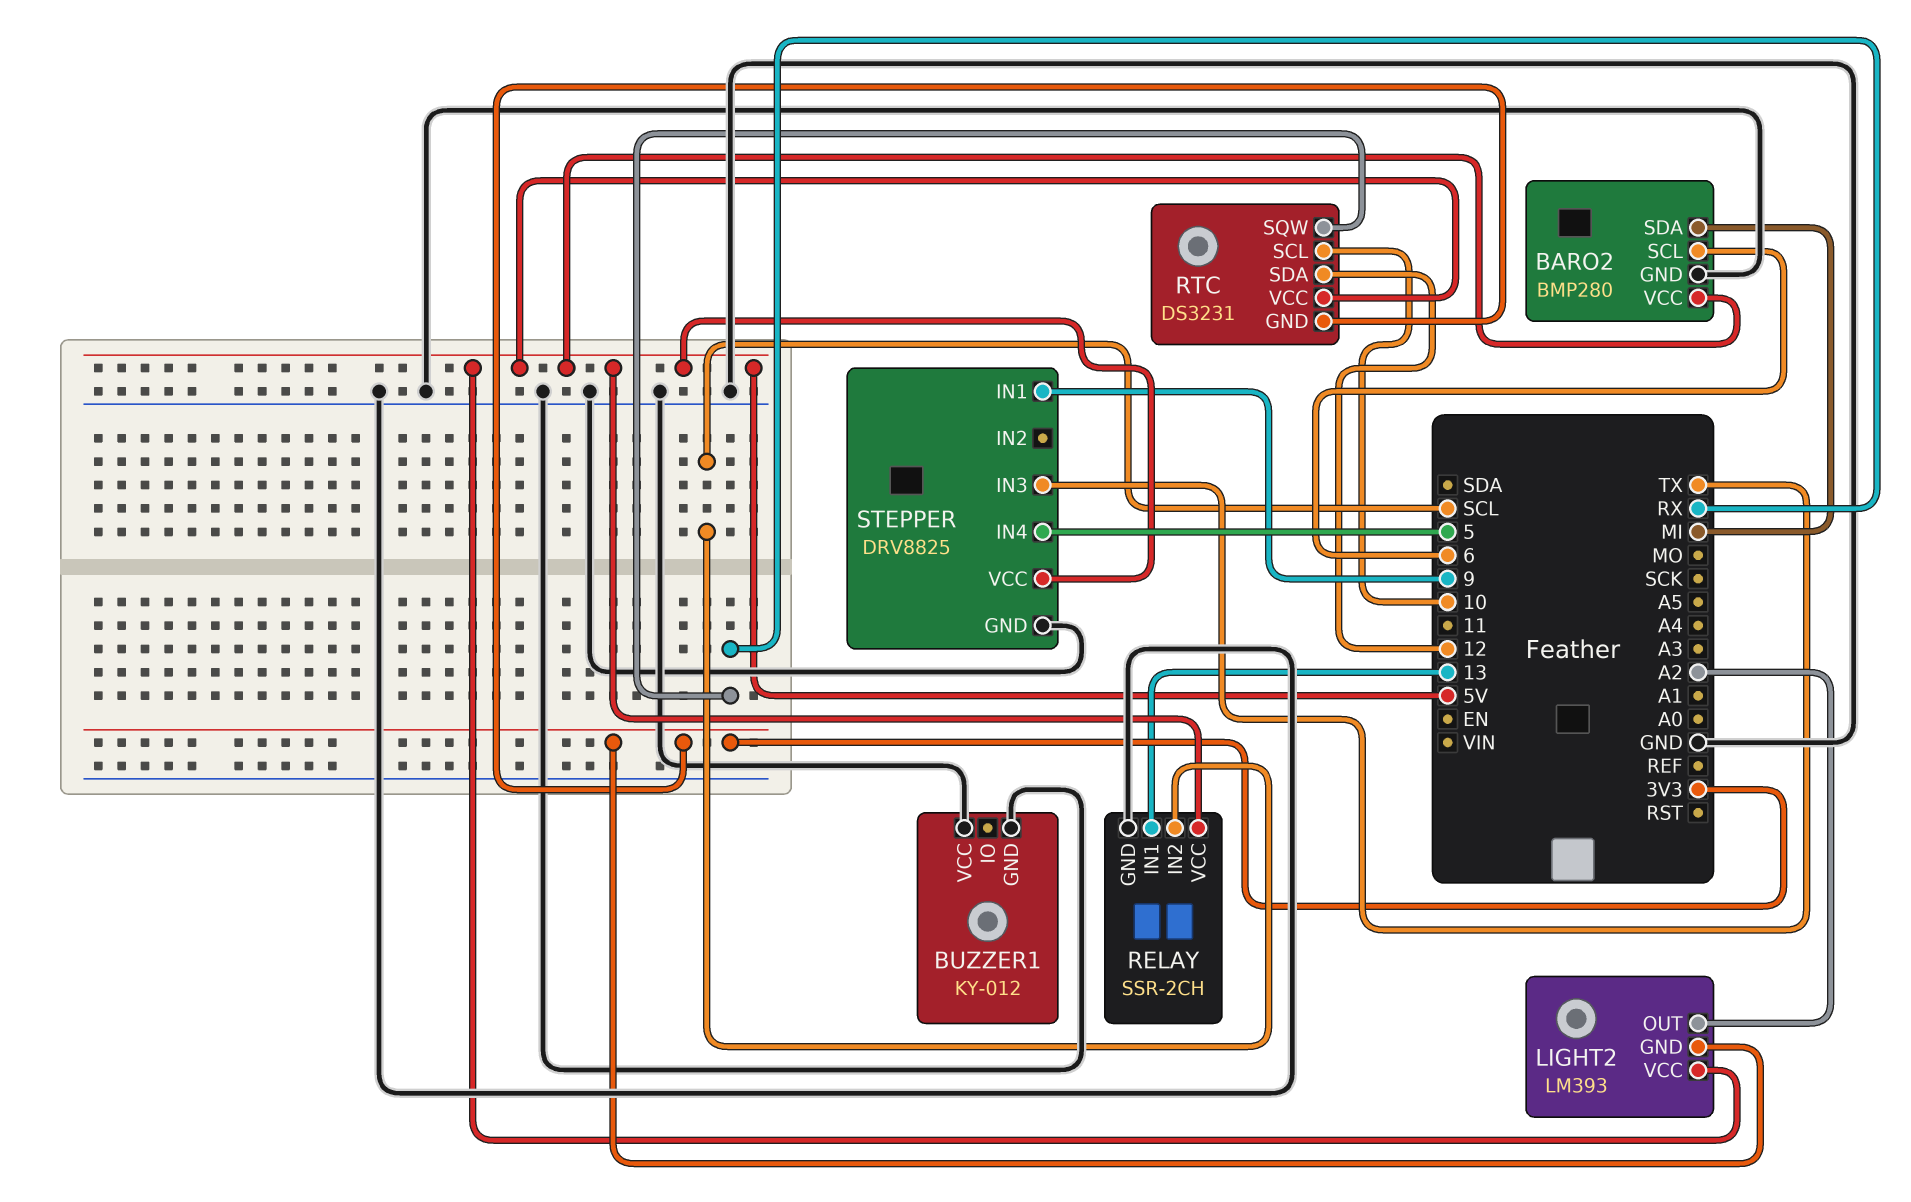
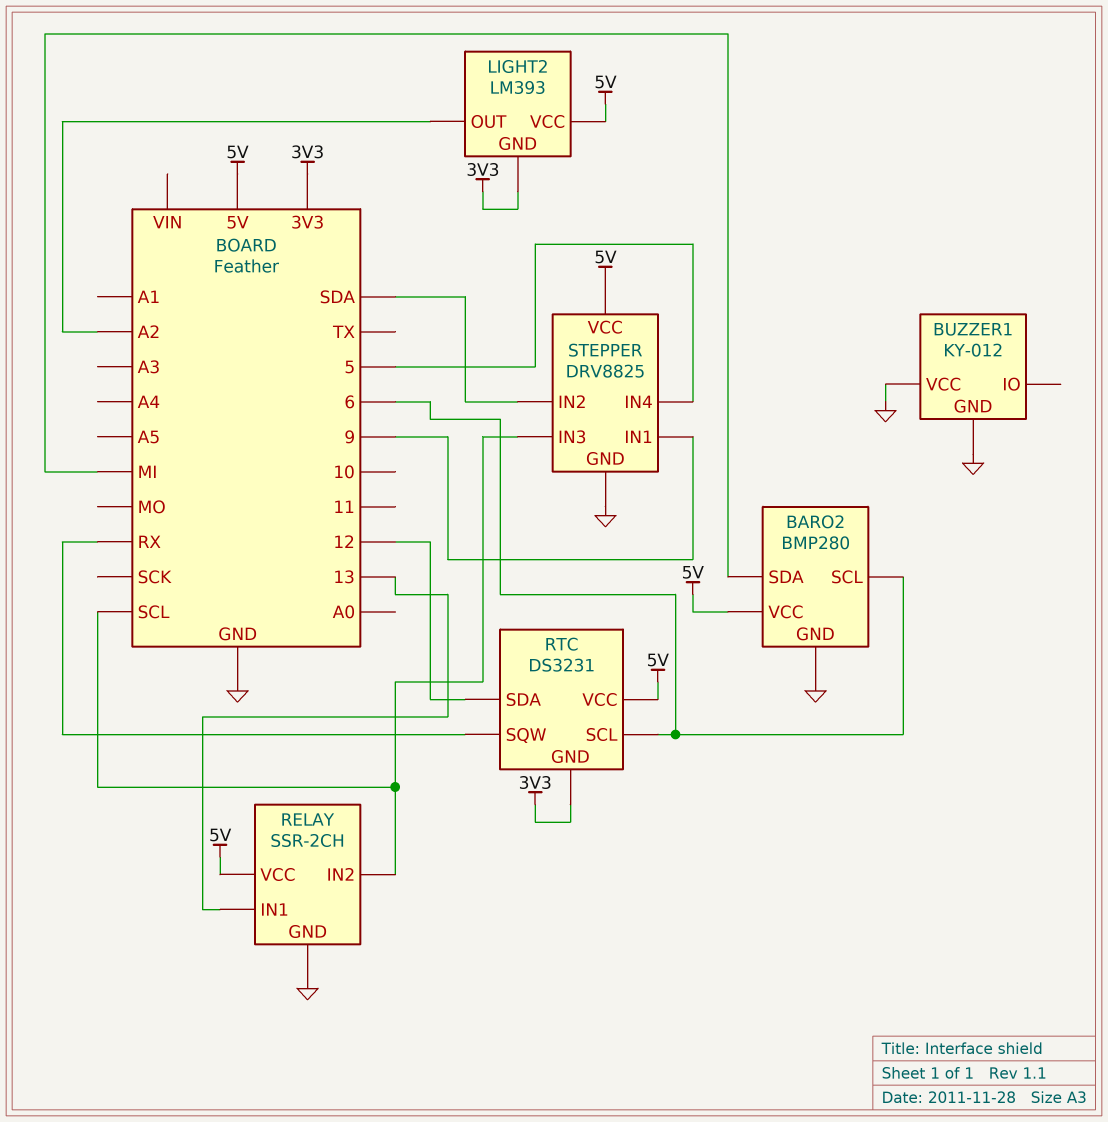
RTC pin SCL: 10 -> 6
STEPPER pin IN2: none -> SDA
STEPPER pin IN3: TX -> SCL

